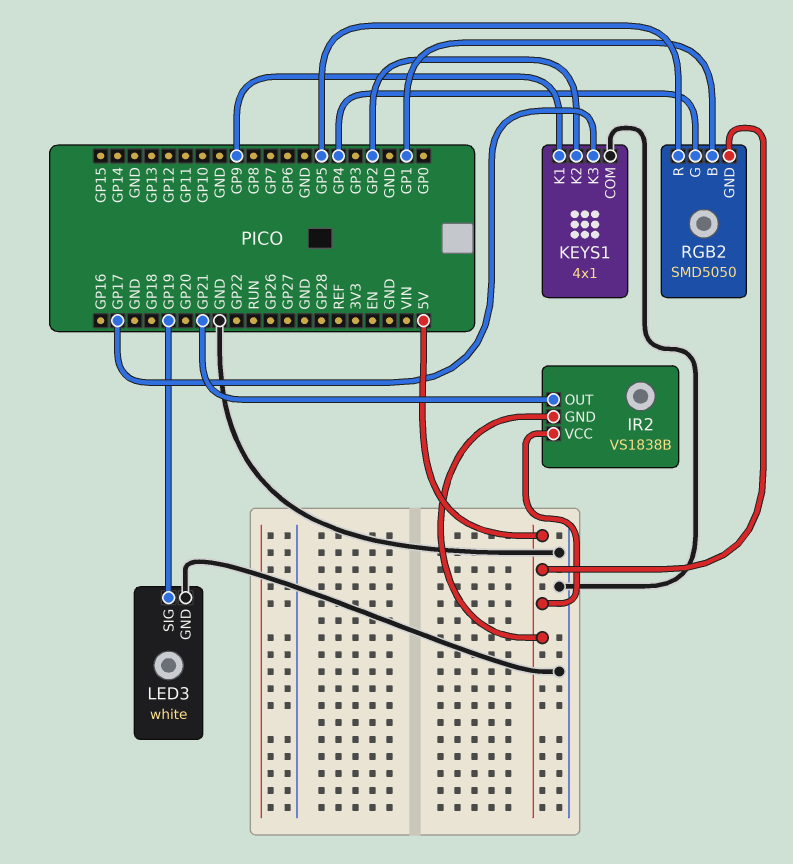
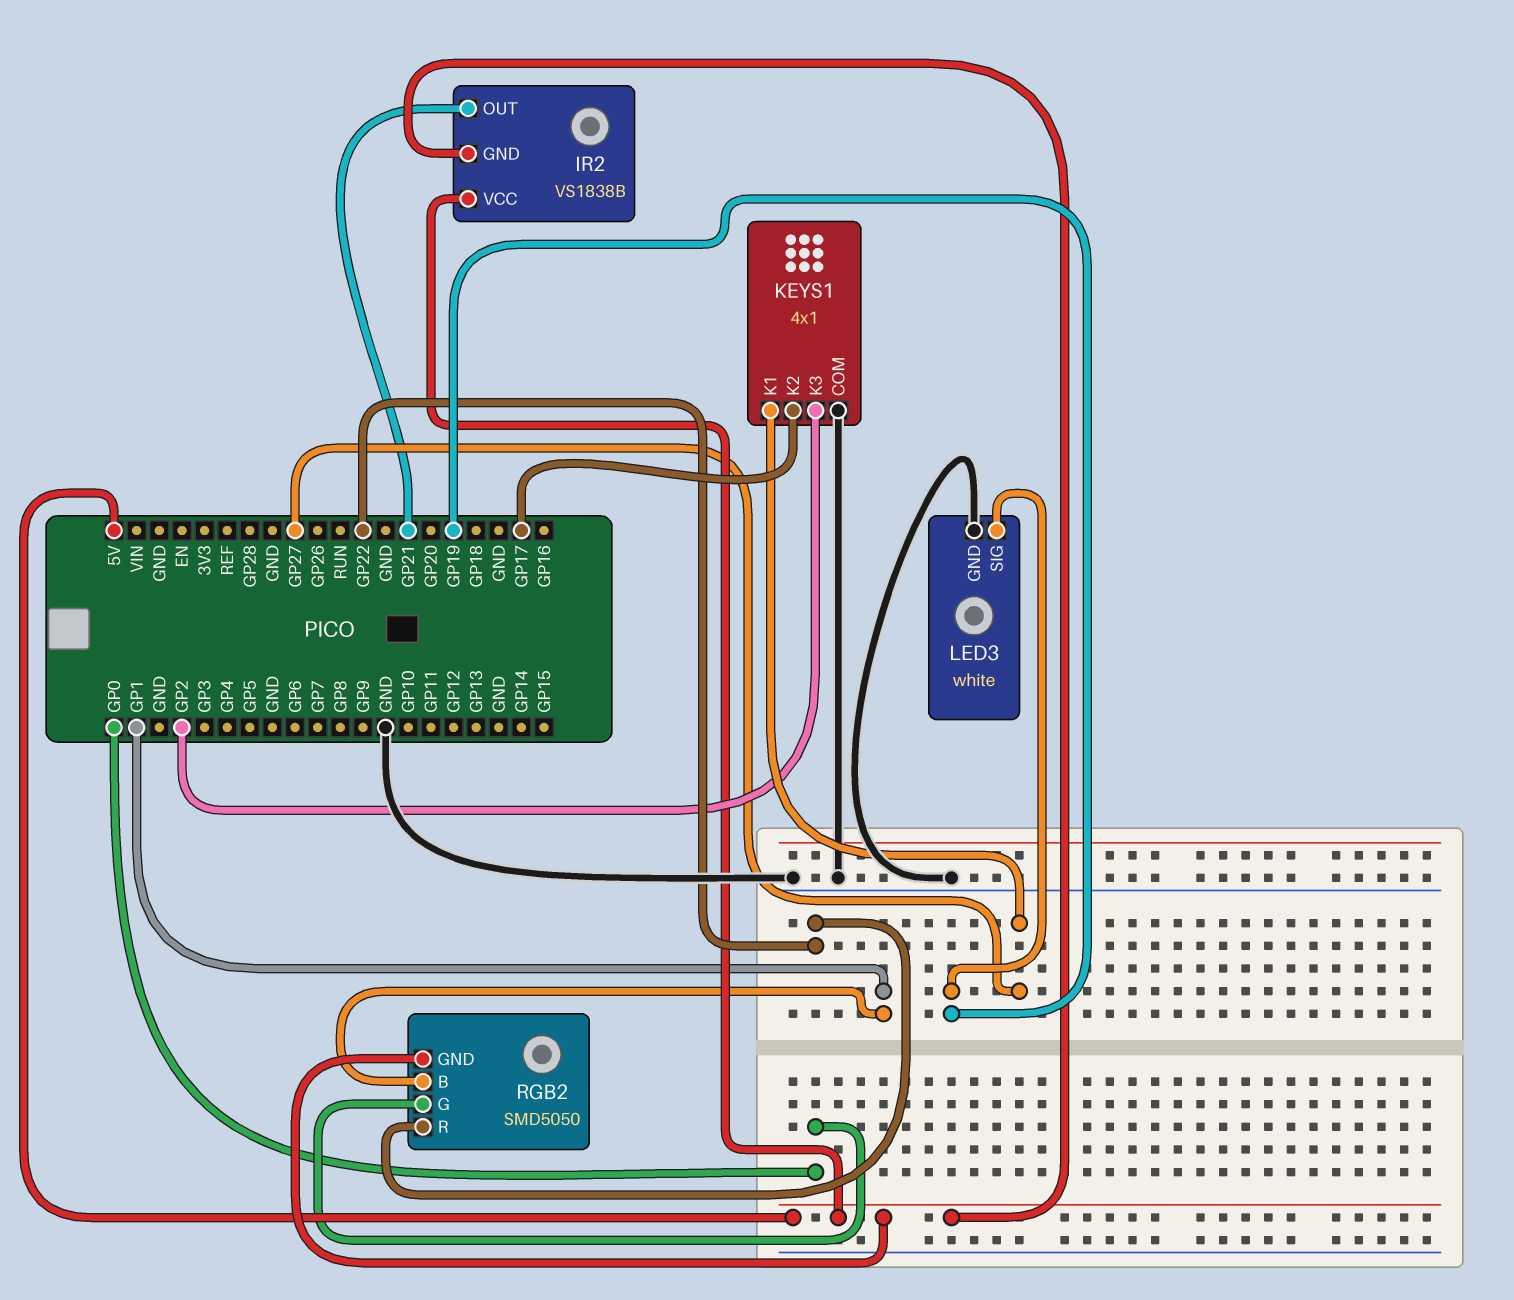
KEYS1 pin K1: GP9 -> GP27
KEYS1 pin K2: GP2 -> GP17
KEYS1 pin K3: GP17 -> GP2
RGB2 pin G: GP4 -> GP0
RGB2 pin R: GP5 -> GP22

